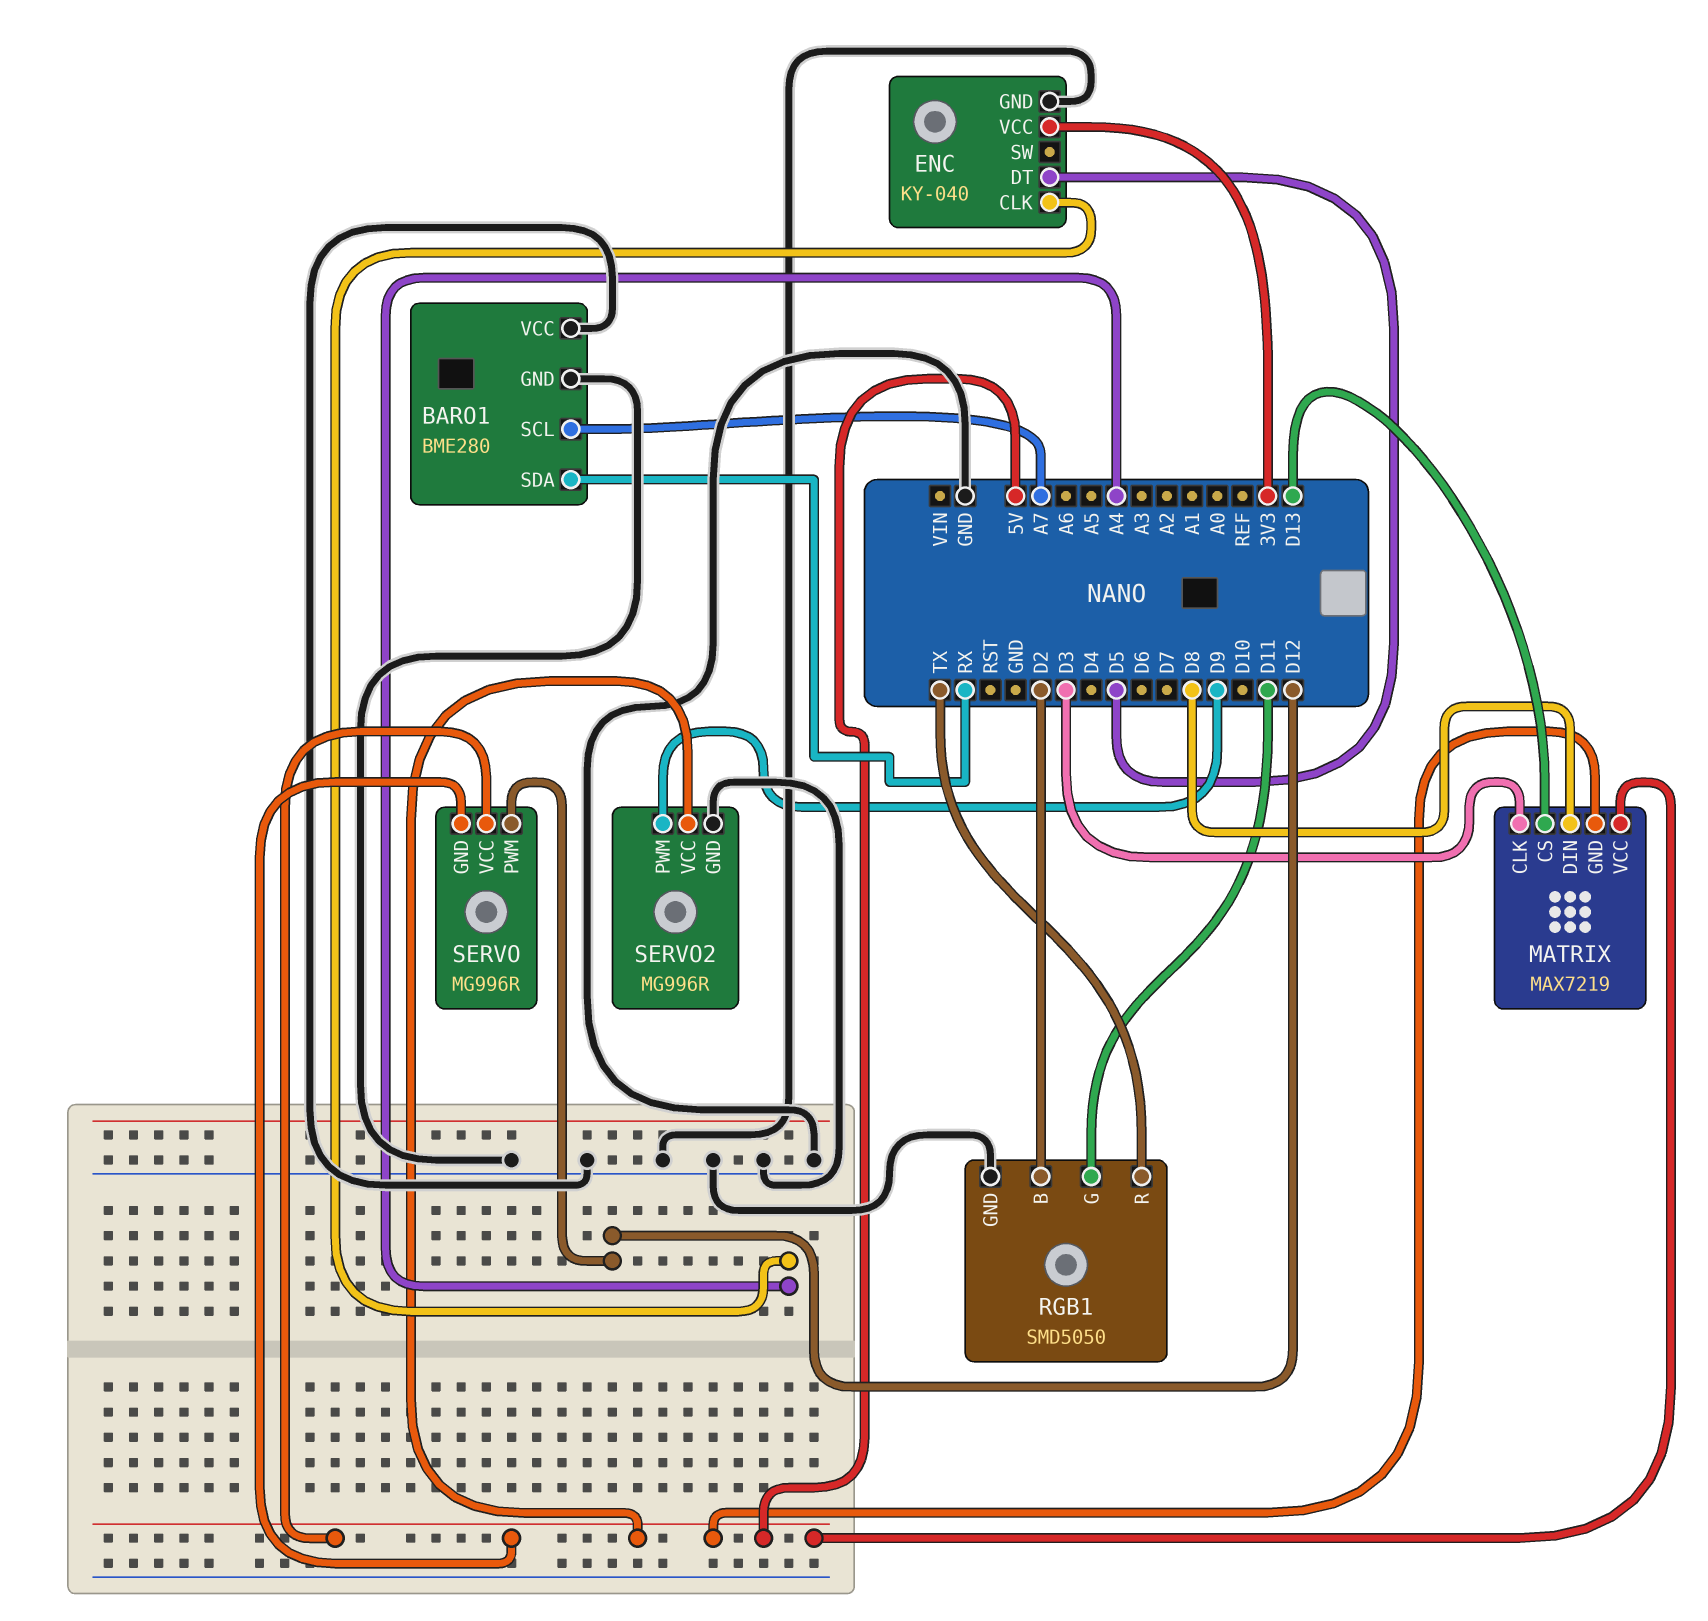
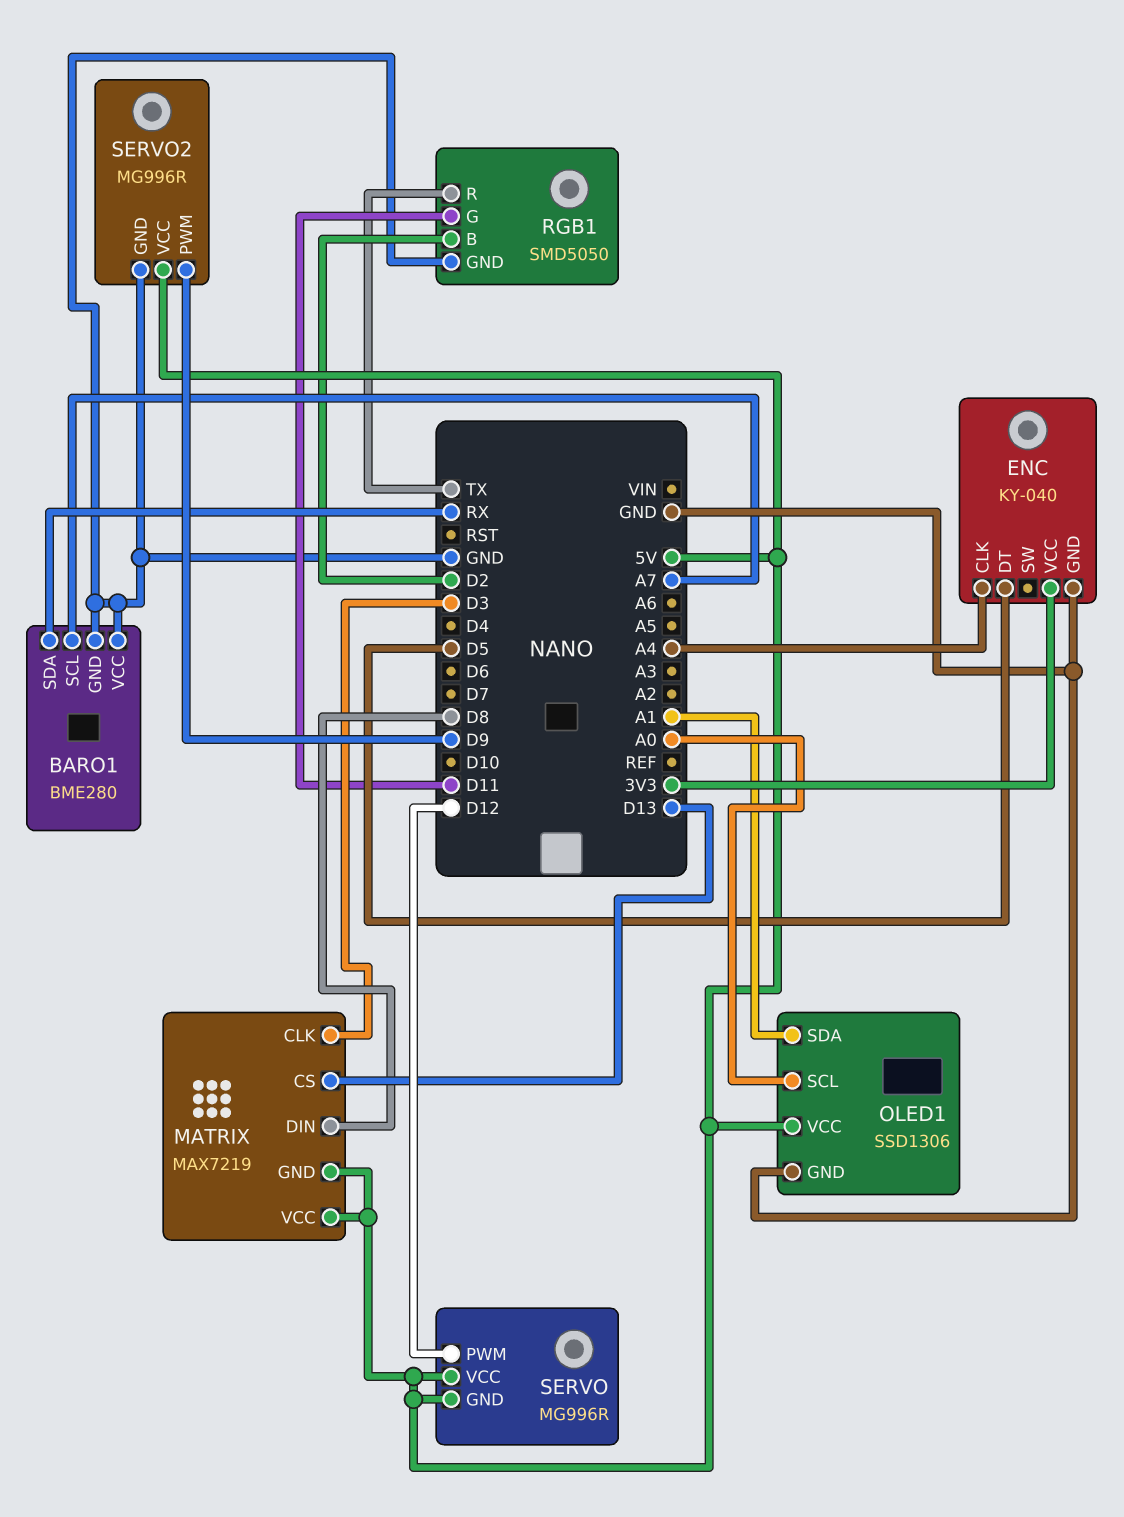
OLED1: none -> SSD1306
OLED1 pin GND: none -> GND
OLED1 pin SCL: none -> A0
OLED1 pin SDA: none -> A1
OLED1 pin VCC: none -> 5V

